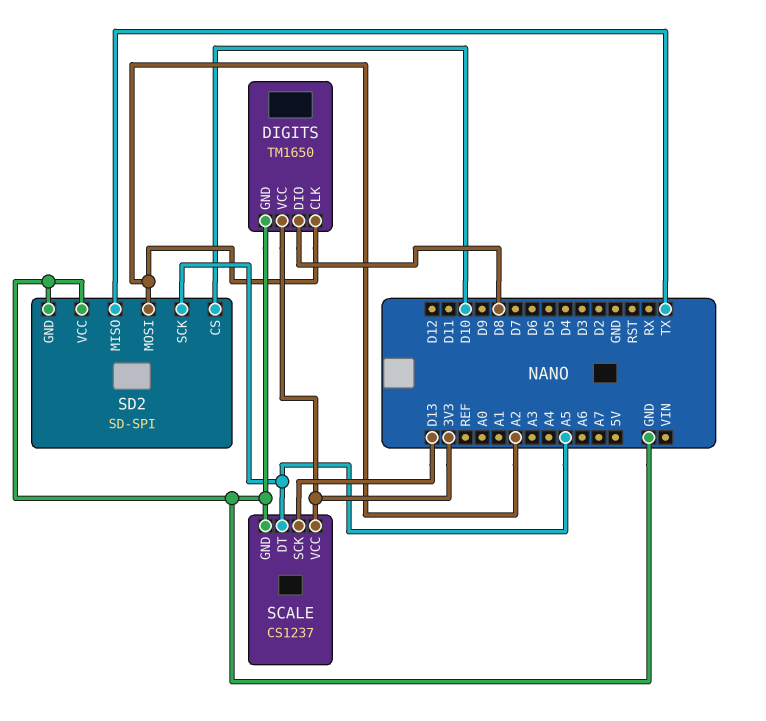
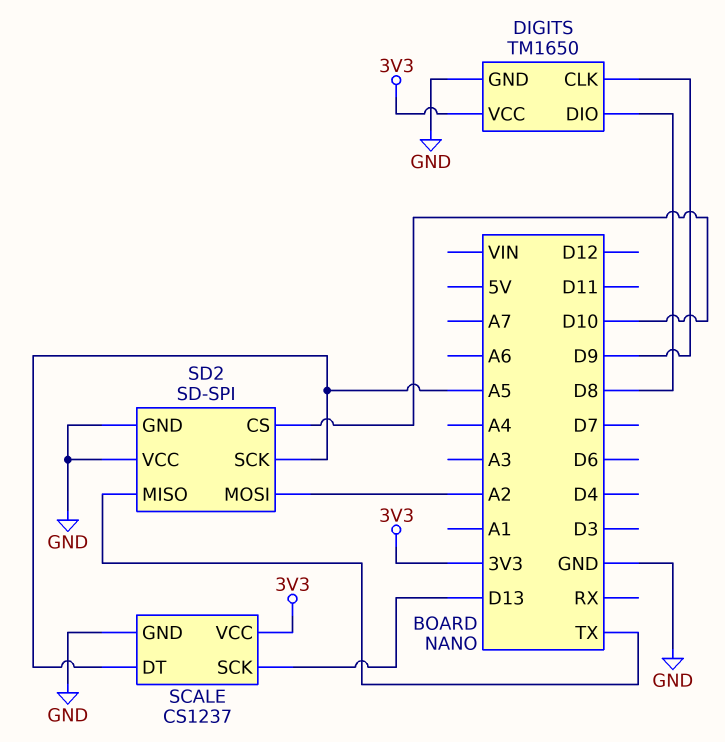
DIGITS pin CLK: A2 -> D9

